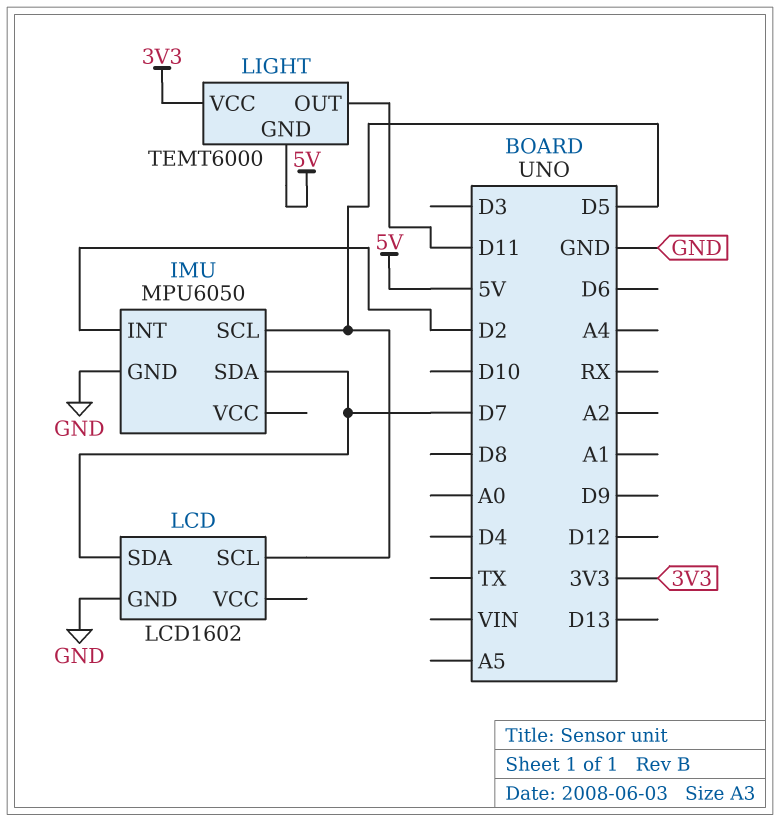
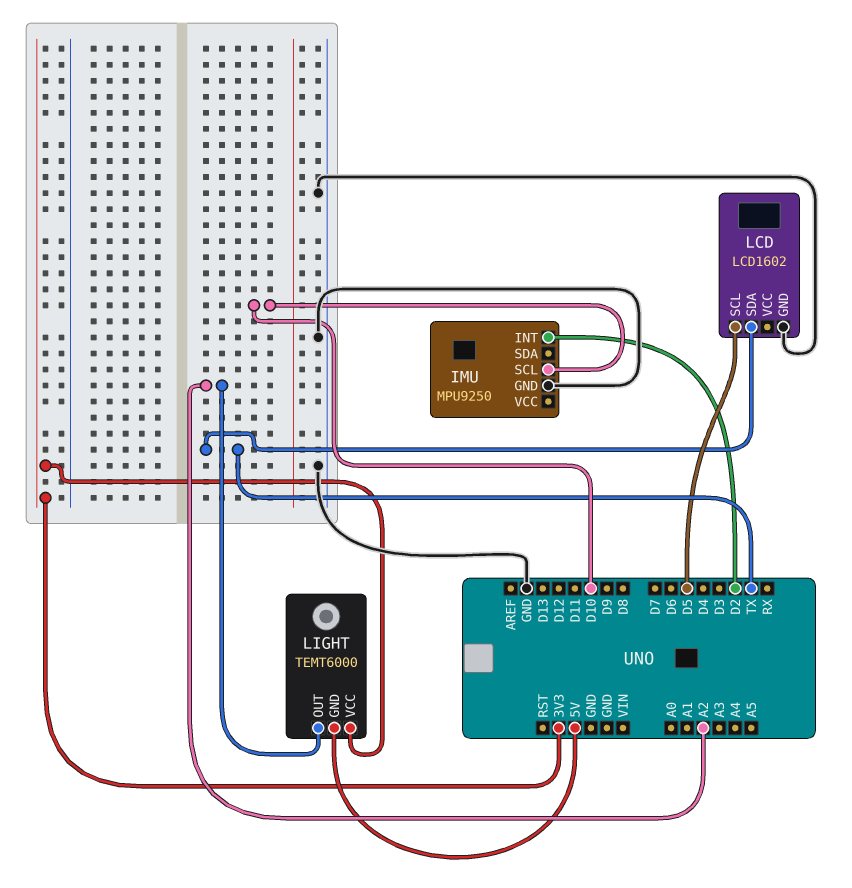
IMU: MPU6050 -> MPU9250
IMU pin SCL: D5 -> D10
IMU pin SDA: D7 -> none
LCD pin SDA: D7 -> TX
LIGHT pin OUT: D11 -> A2

